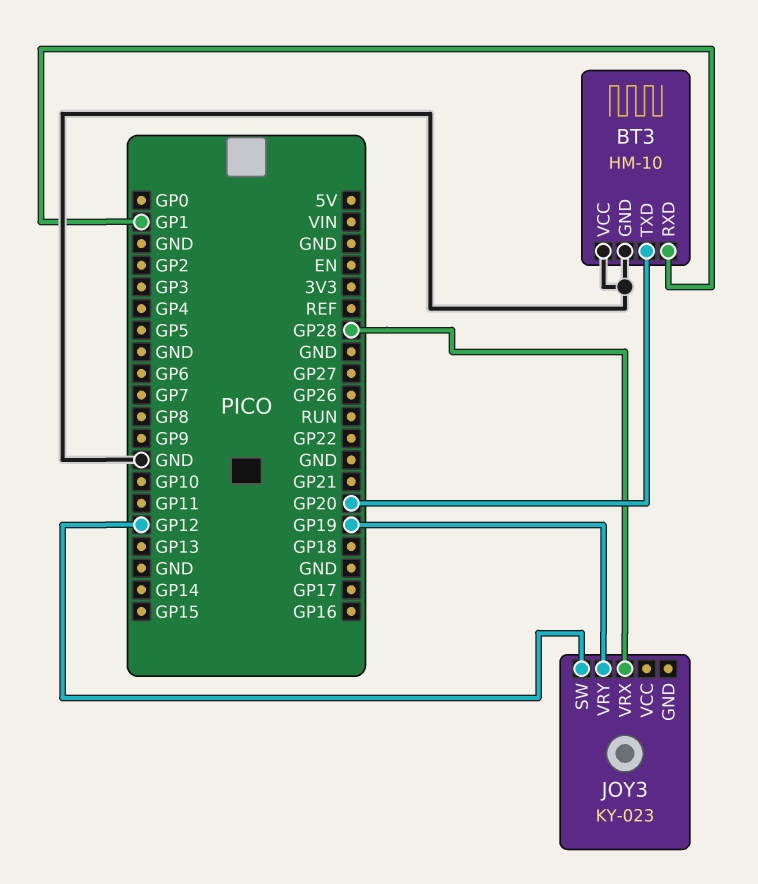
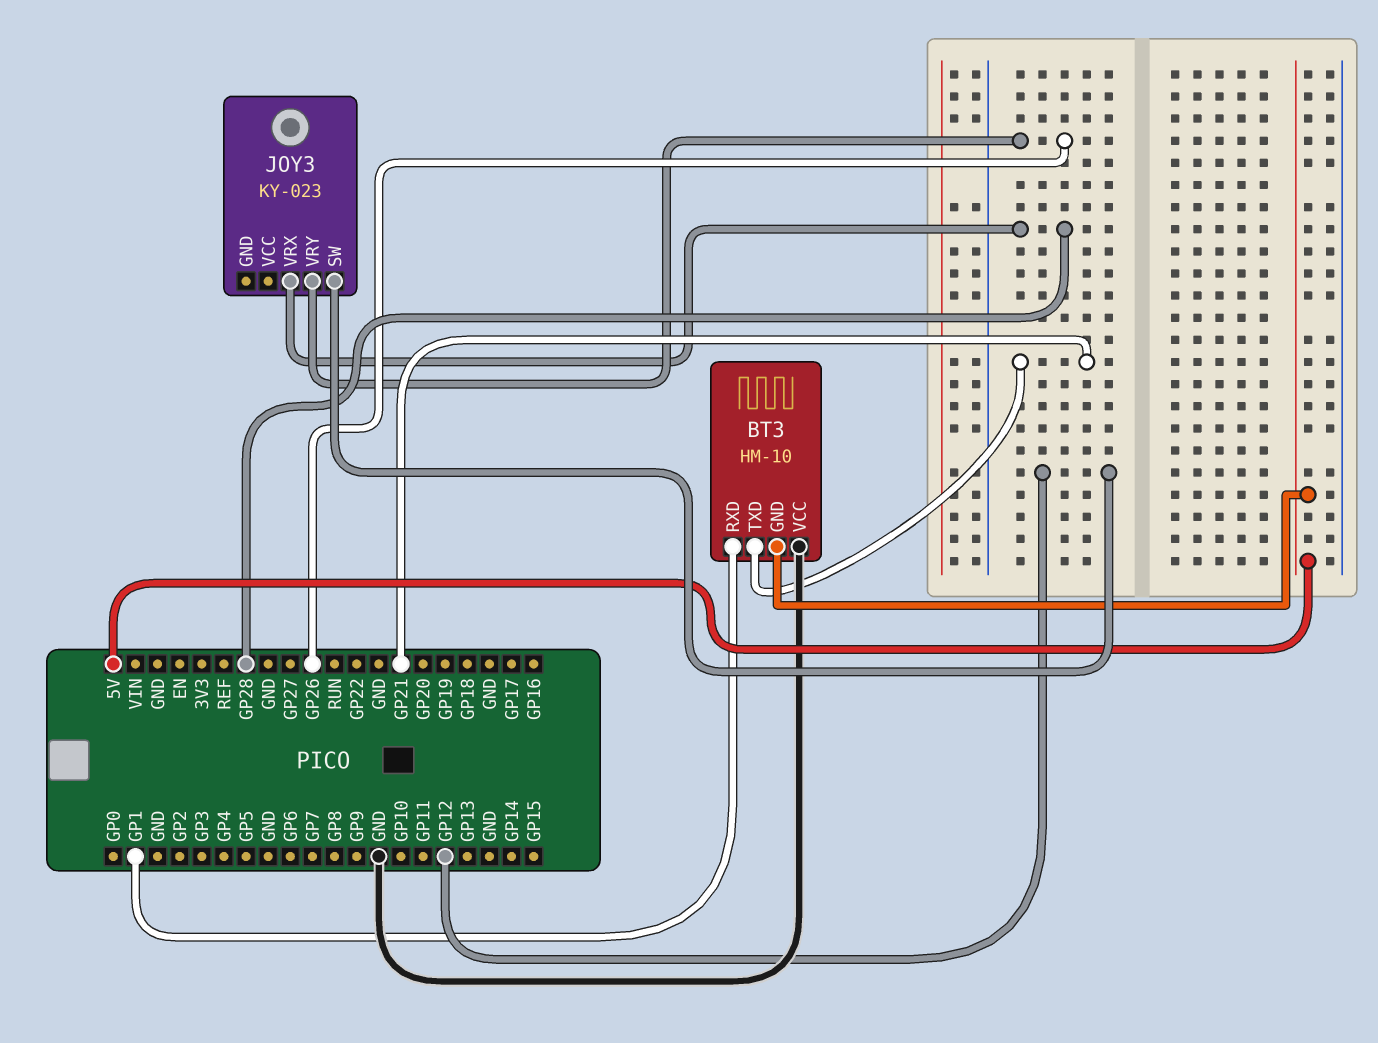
BT3 pin GND: GND -> 5V
BT3 pin TXD: GP20 -> GP21
JOY3 pin VRY: GP19 -> GP26

